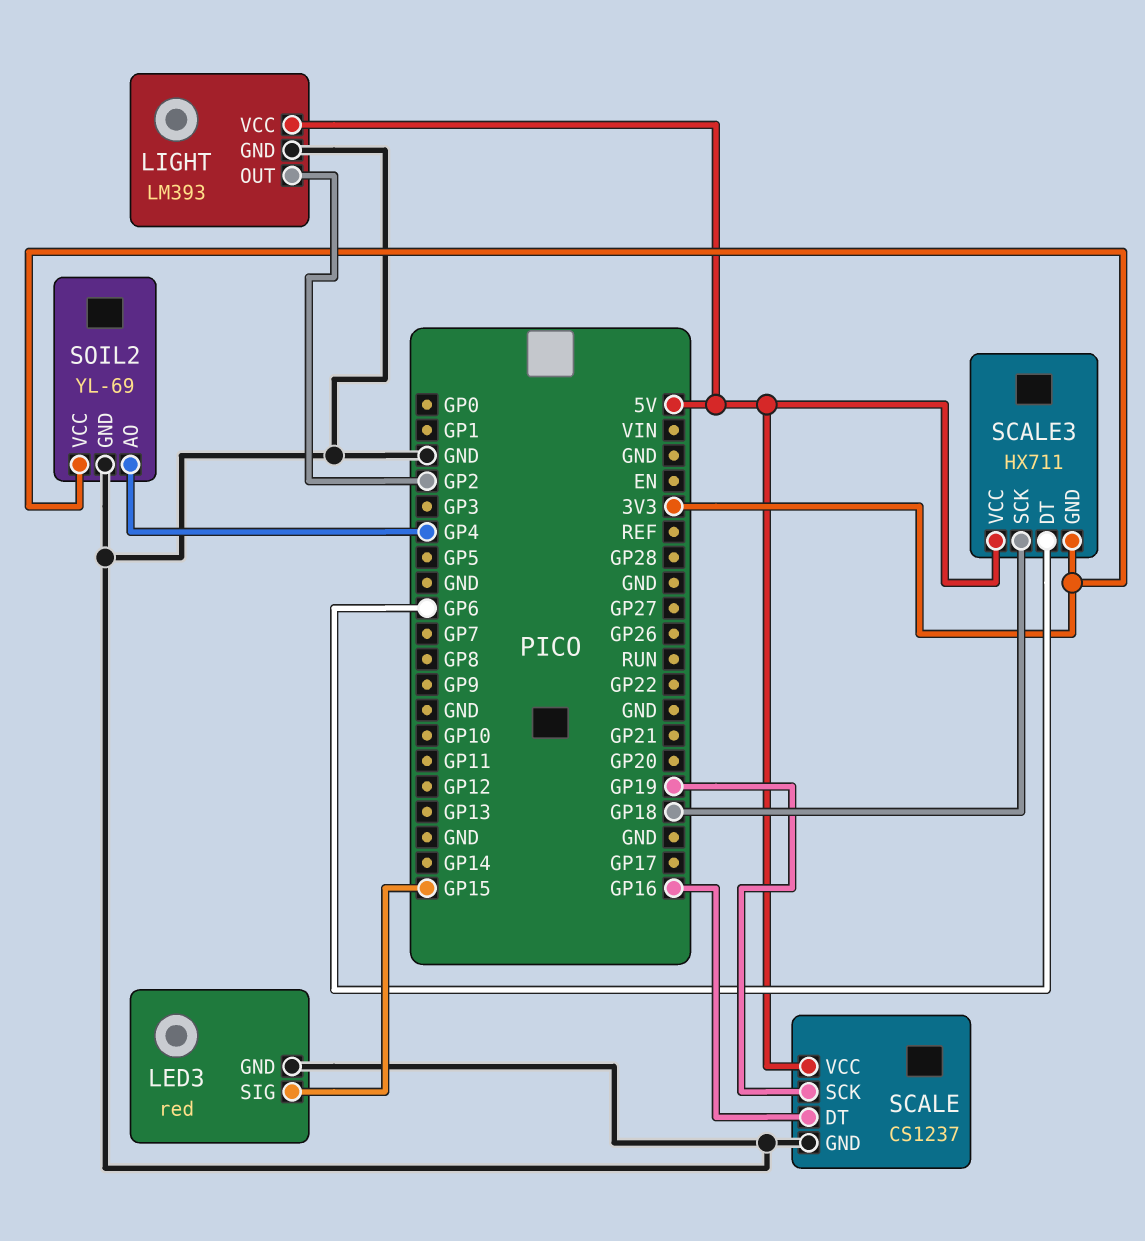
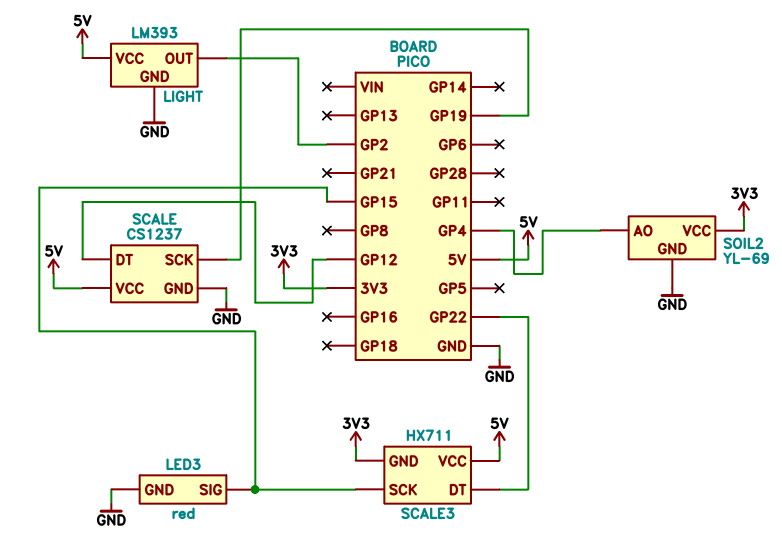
SCALE pin DT: GP16 -> GP12
SCALE3 pin DT: GP6 -> GP22
SCALE3 pin SCK: GP18 -> GP15

